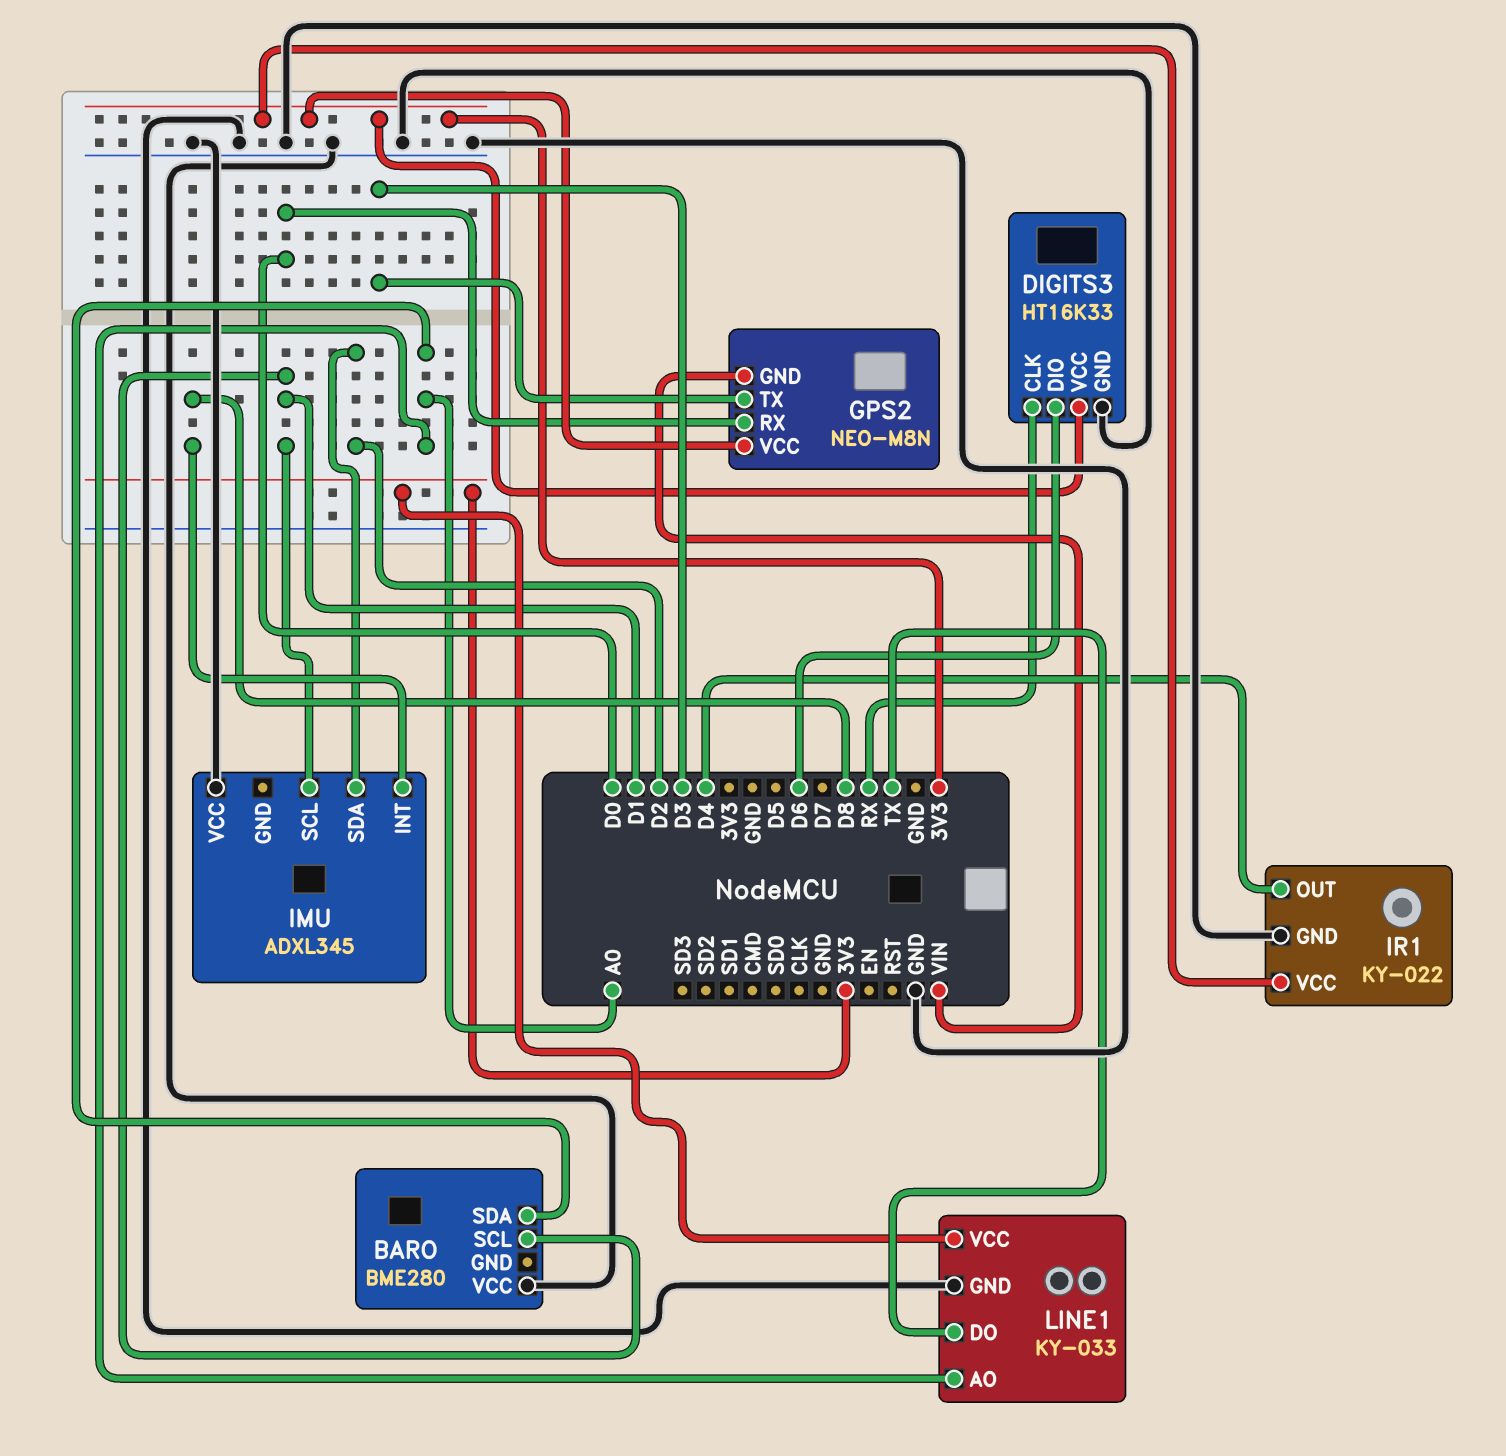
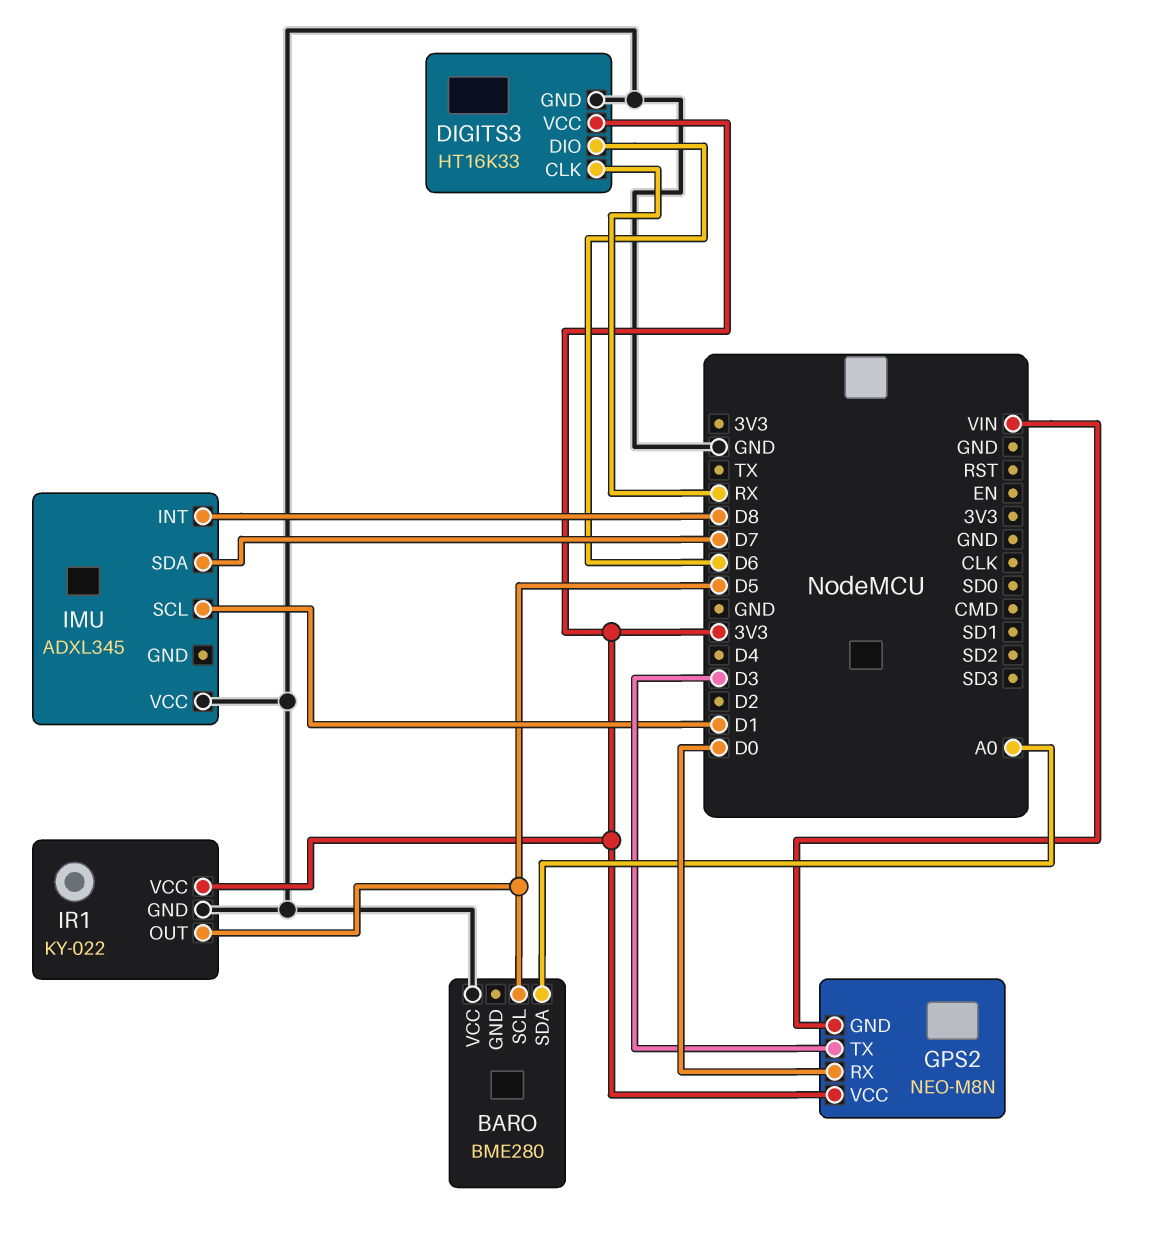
BARO pin SCL: D1 -> D5
IMU pin SDA: D2 -> D7
IR1 pin OUT: D4 -> D5
LINE1: KY-033 -> none
LINE1 pin AO: A0 -> none
LINE1 pin DO: TX -> none
LINE1 pin GND: GND -> none
LINE1 pin VCC: 3V3 -> none

